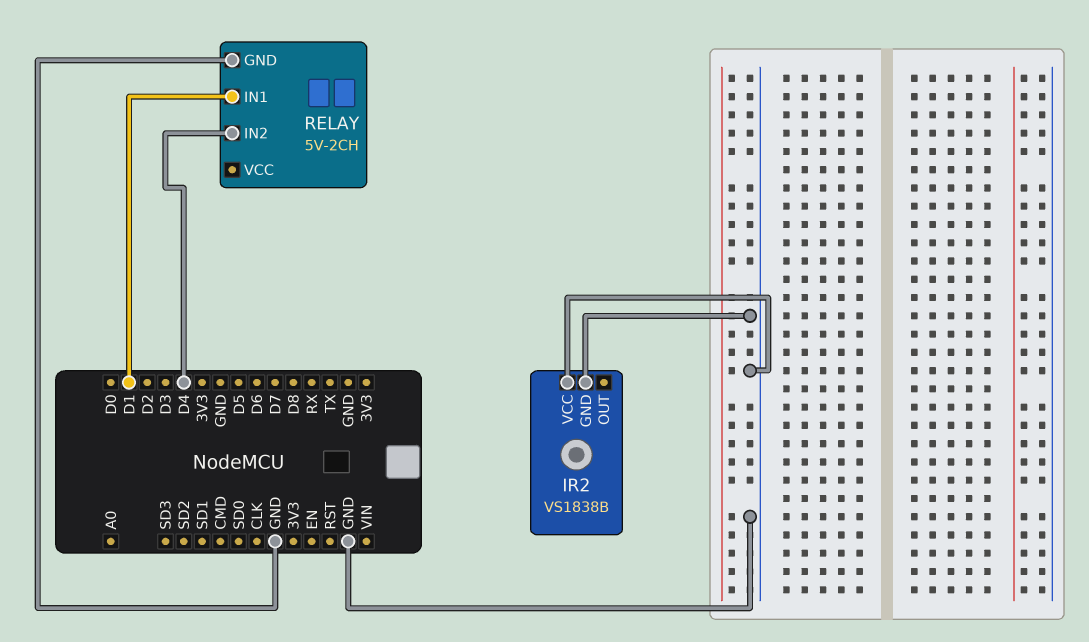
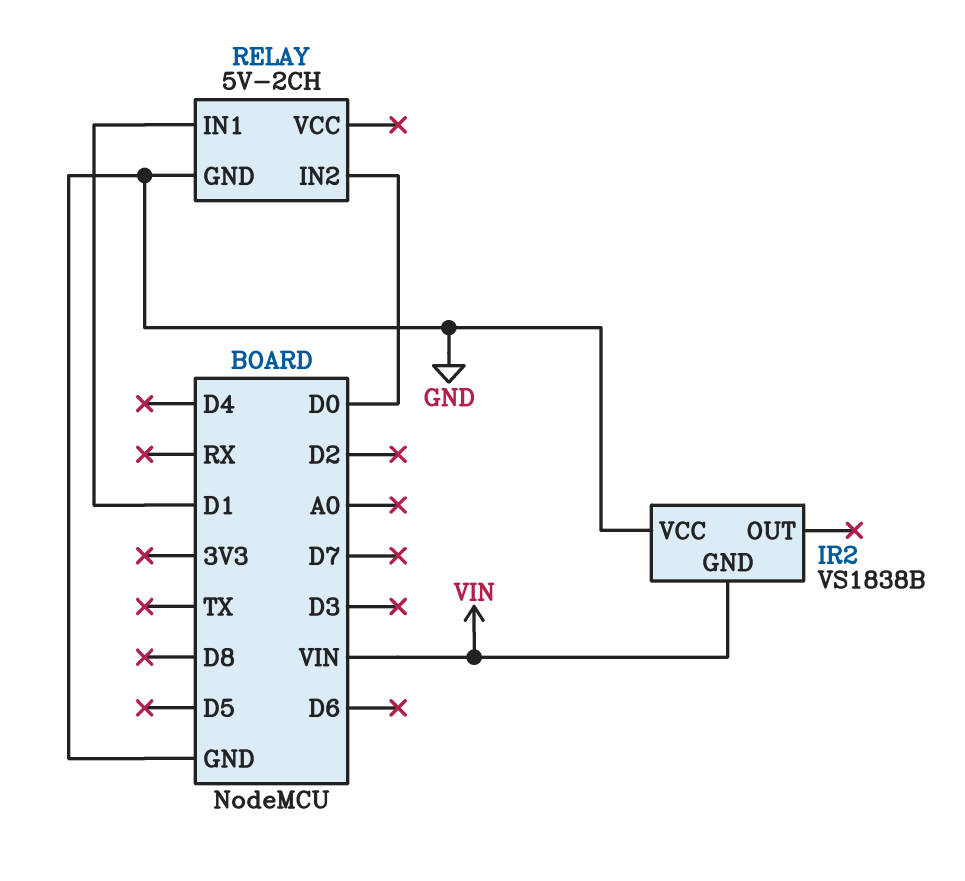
IR2 pin GND: GND -> VIN
RELAY pin IN2: D4 -> D0

